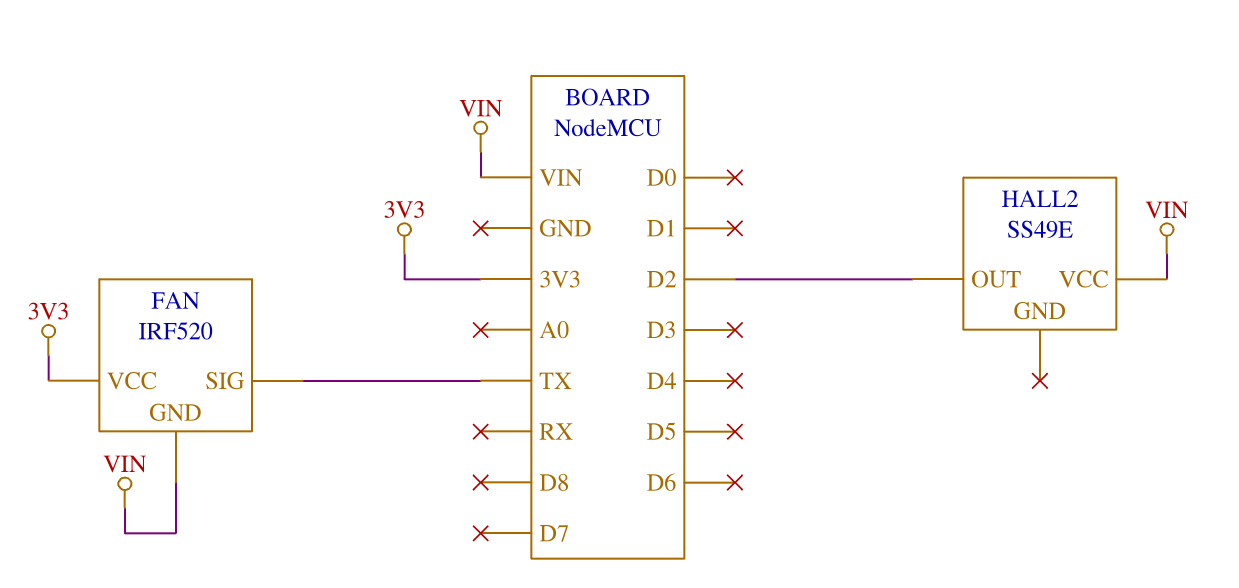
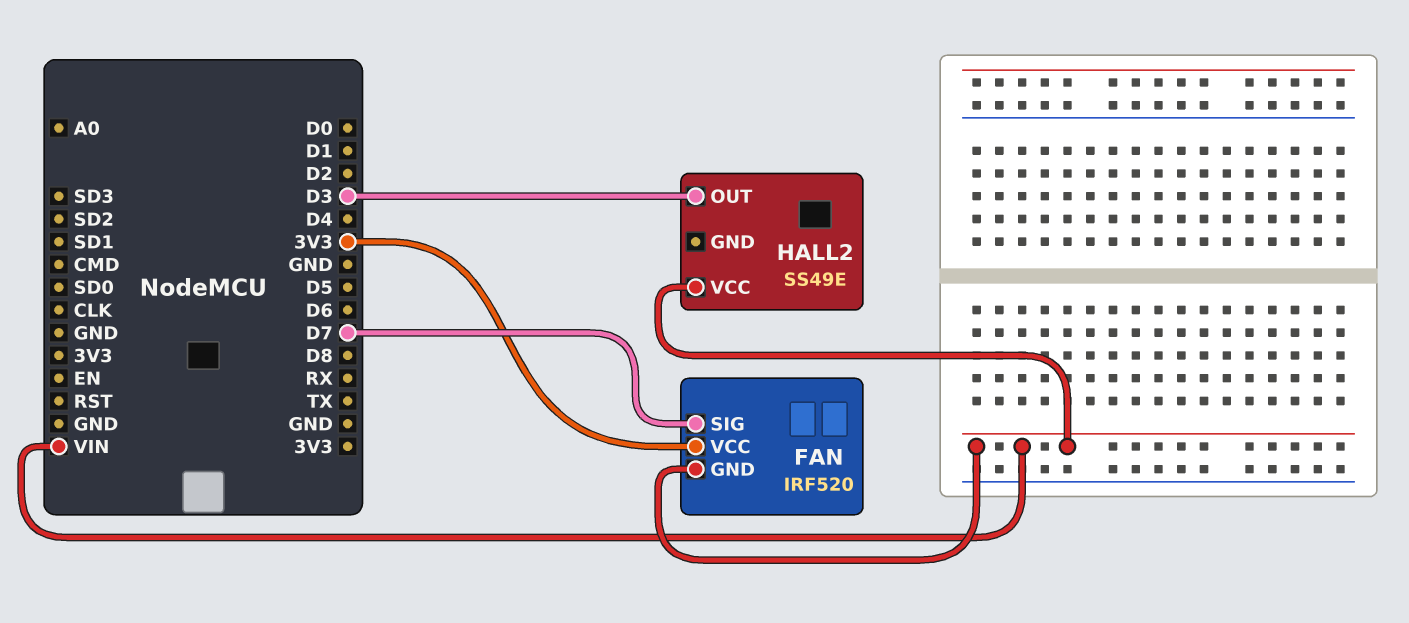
FAN pin SIG: TX -> D7
HALL2 pin OUT: D2 -> D3

